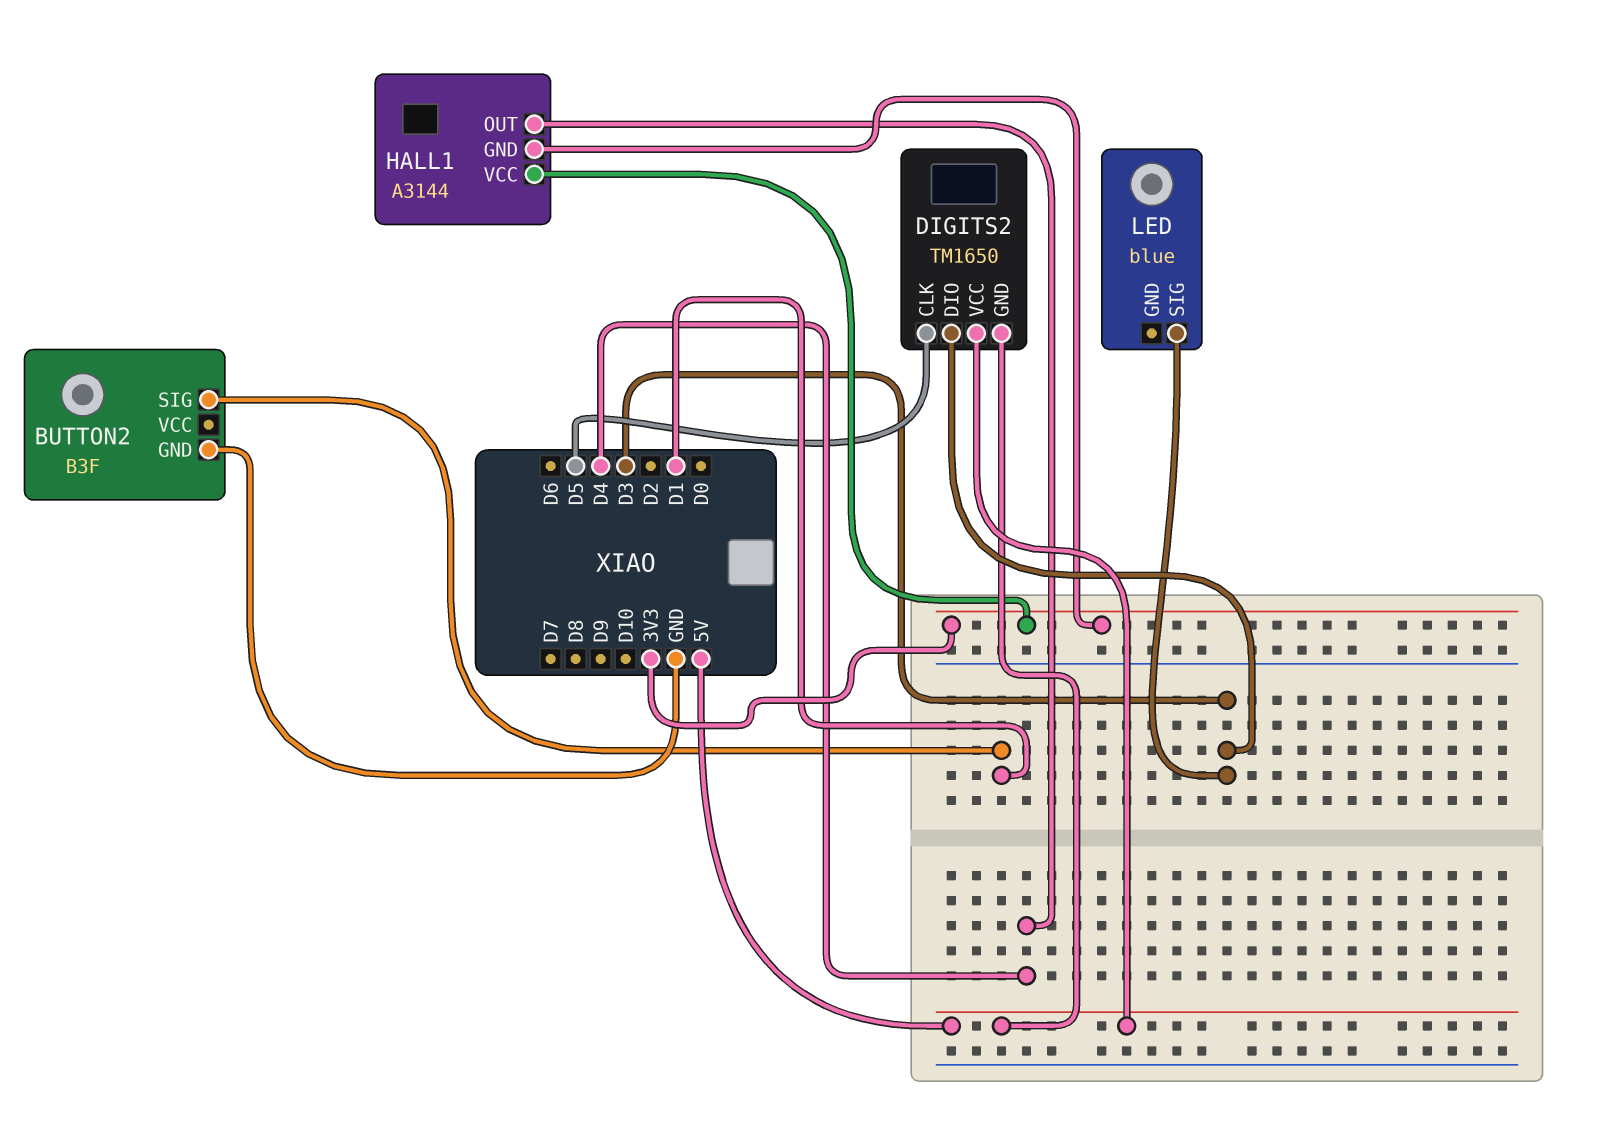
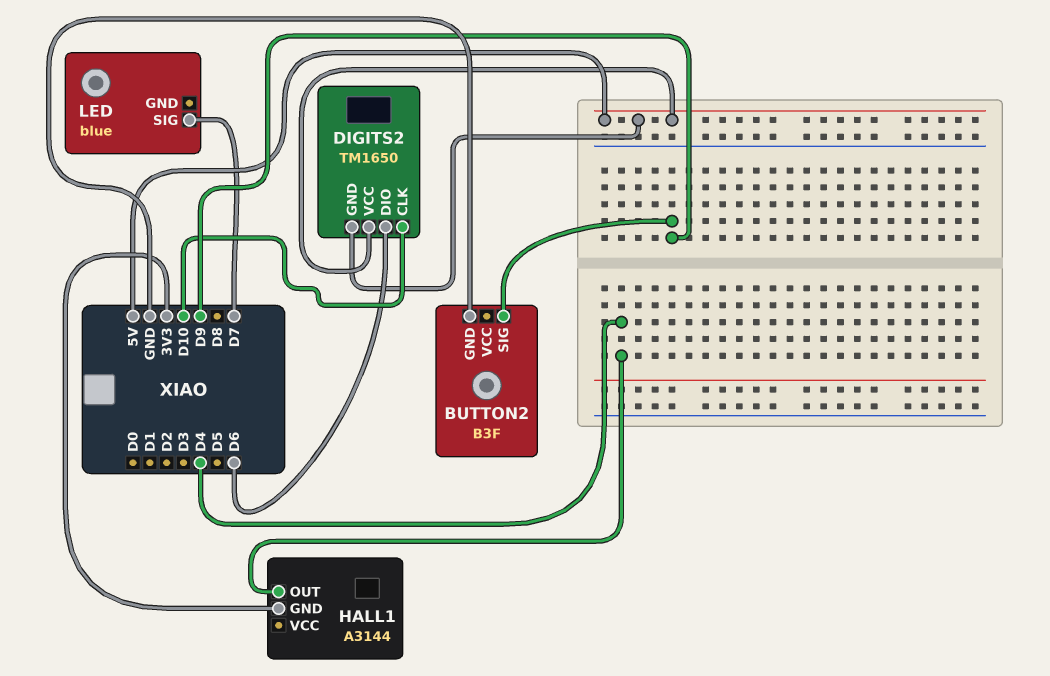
BUTTON2 pin SIG: D1 -> D9
DIGITS2 pin CLK: D5 -> D10
DIGITS2 pin DIO: D3 -> D6
HALL1 pin VCC: 3V3 -> none
LED pin SIG: D3 -> D7

